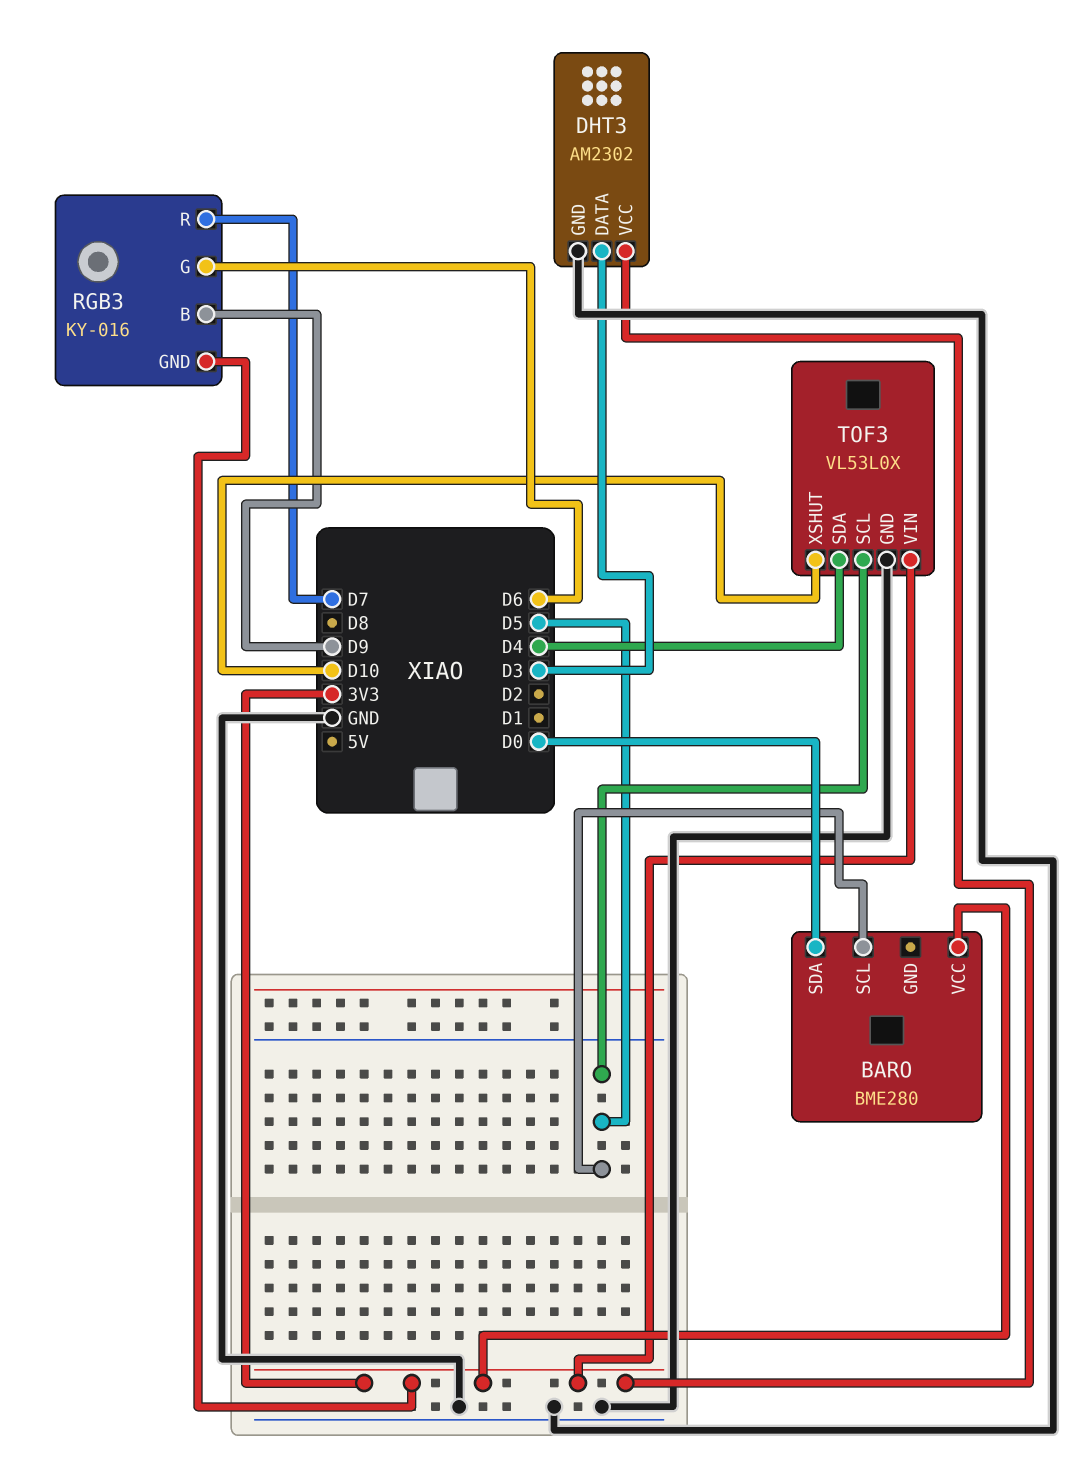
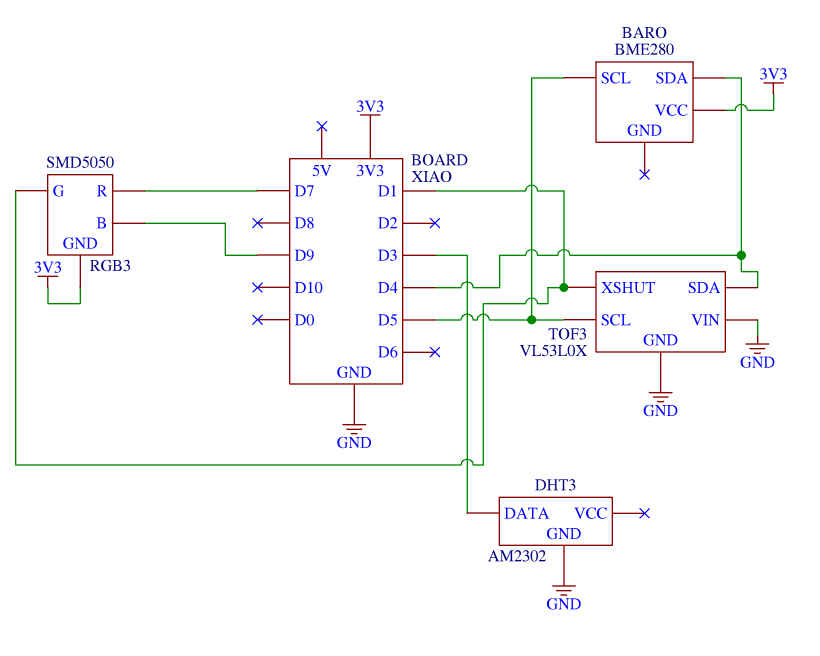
BARO pin SDA: D0 -> D4
DHT3 pin VCC: 3V3 -> none
RGB3: KY-016 -> SMD5050
RGB3 pin G: D6 -> D1
TOF3 pin VIN: 3V3 -> GND
TOF3 pin XSHUT: D10 -> D1

